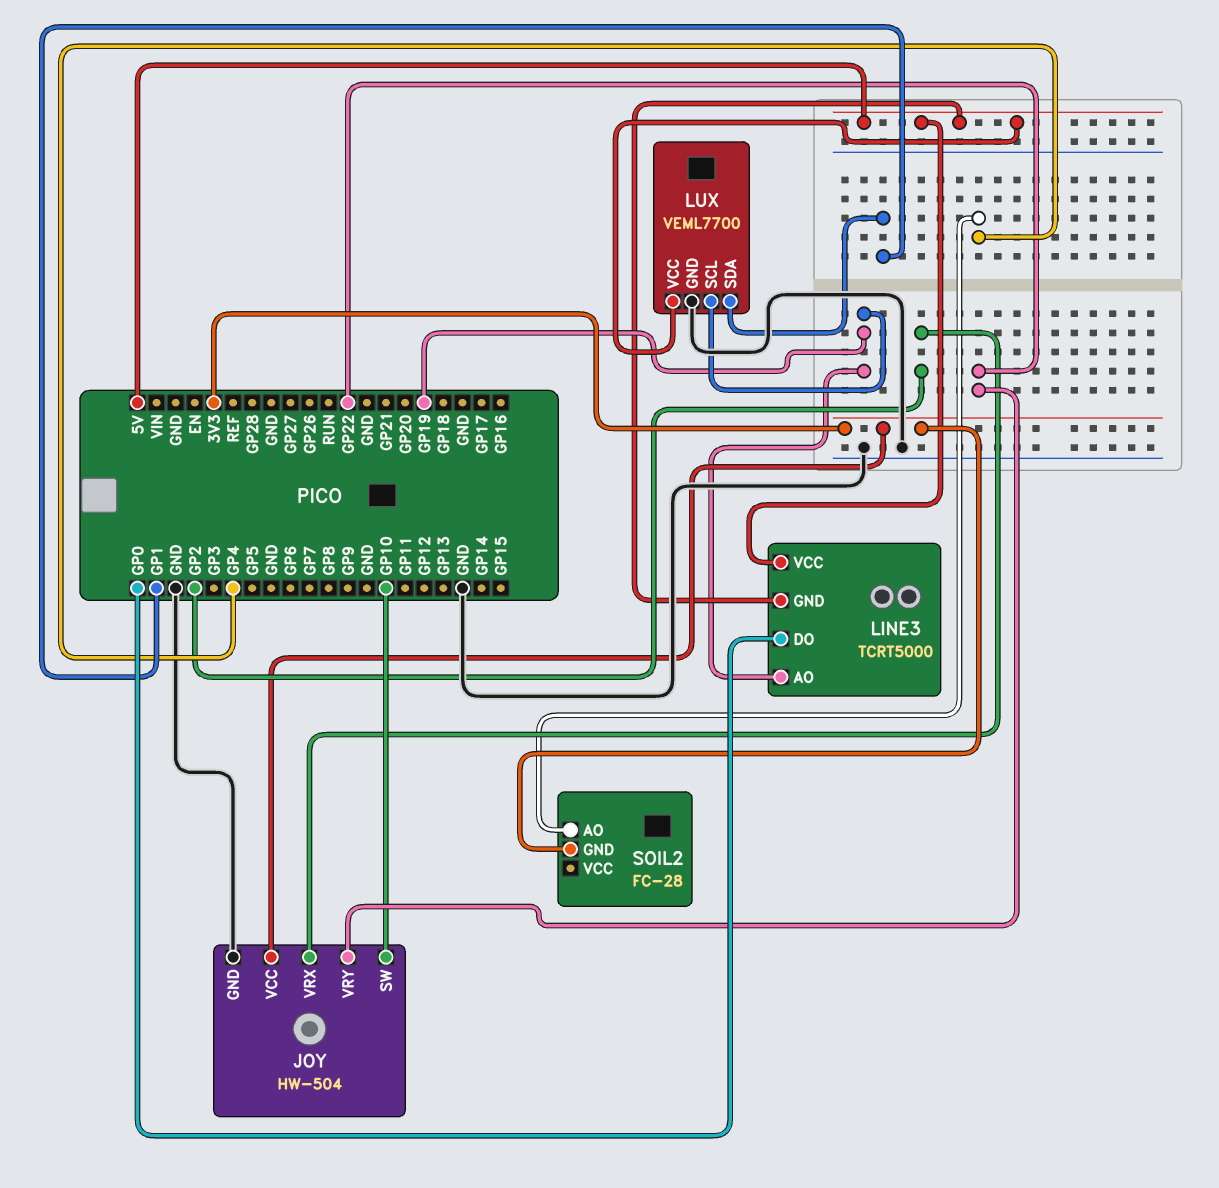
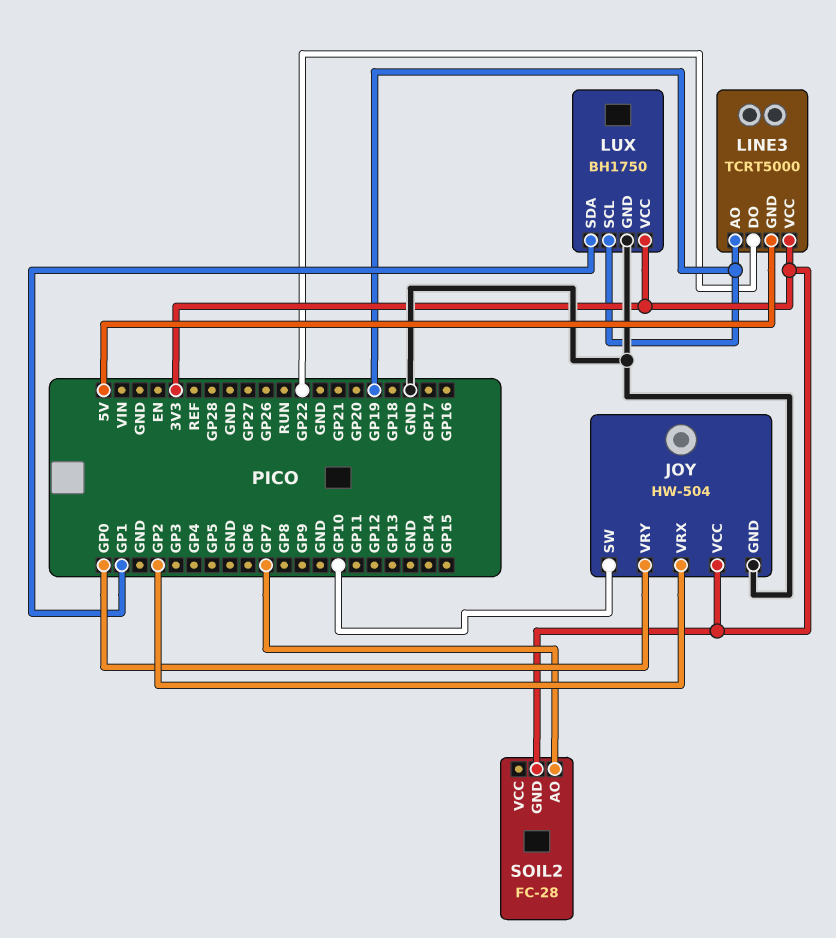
JOY pin VRY: GP22 -> GP0
LINE3 pin DO: GP0 -> GP22
LINE3 pin VCC: 5V -> 3V3
LUX: VEML7700 -> BH1750
LUX pin VCC: 5V -> 3V3
SOIL2 pin AO: GP4 -> GP7

